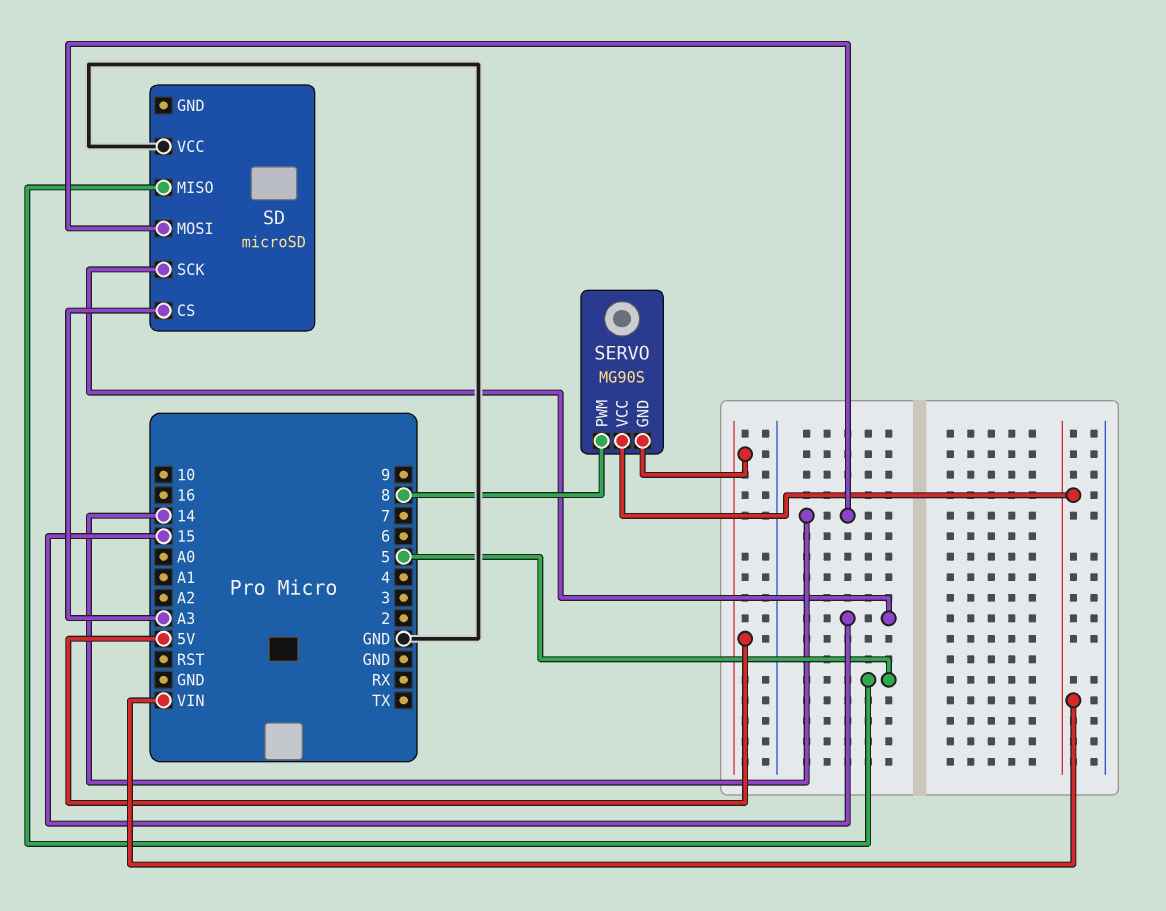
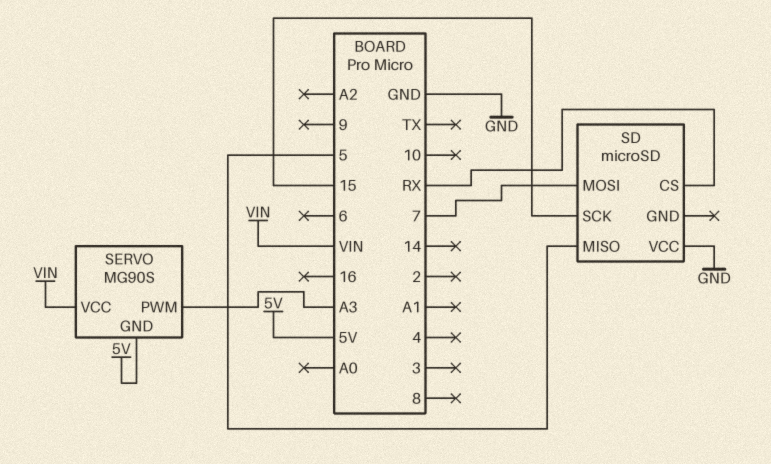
SD pin CS: A3 -> RX
SD pin MOSI: 14 -> 7
SERVO pin PWM: 8 -> A3

